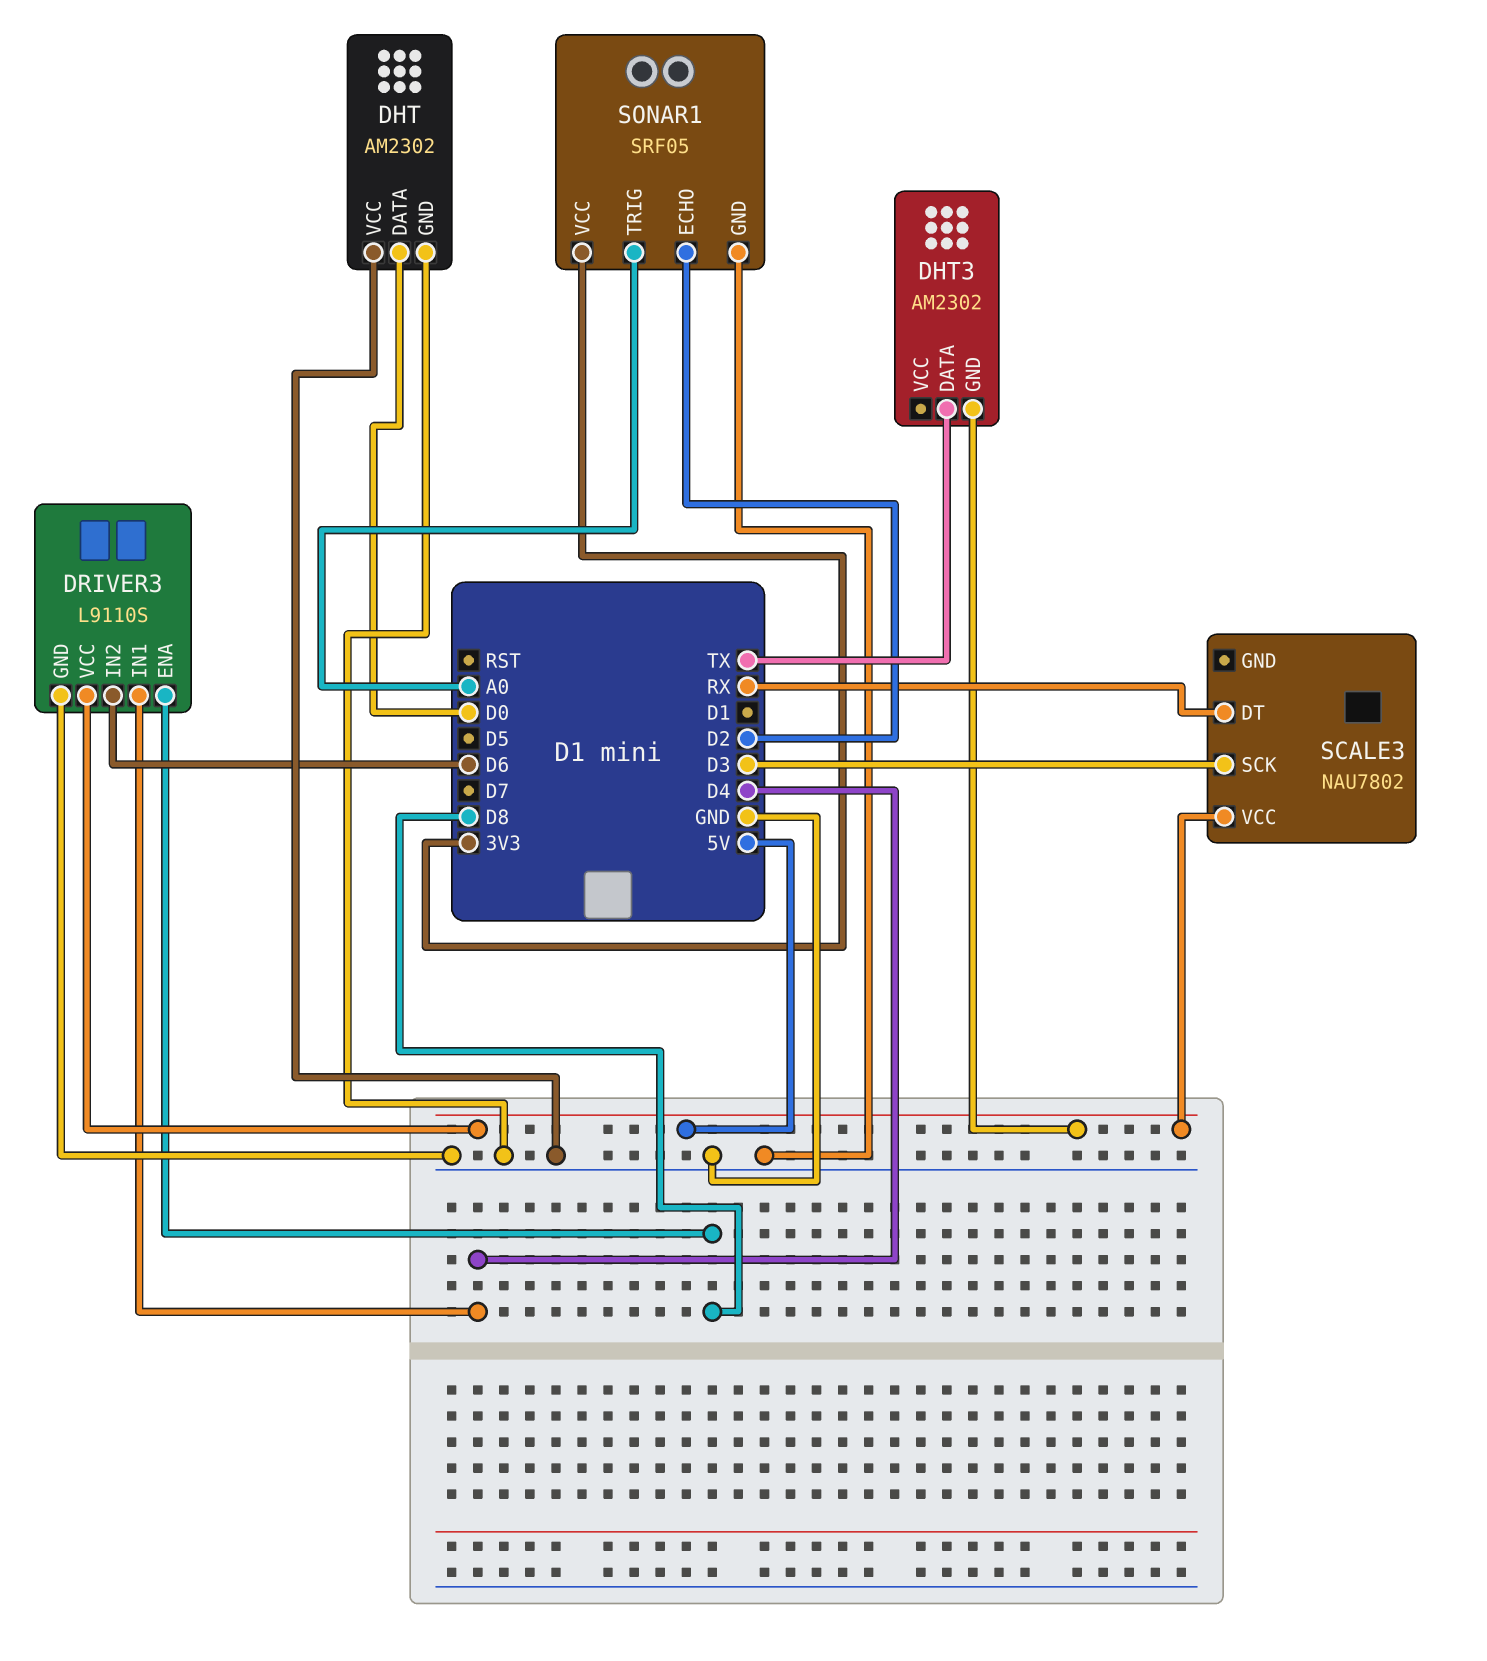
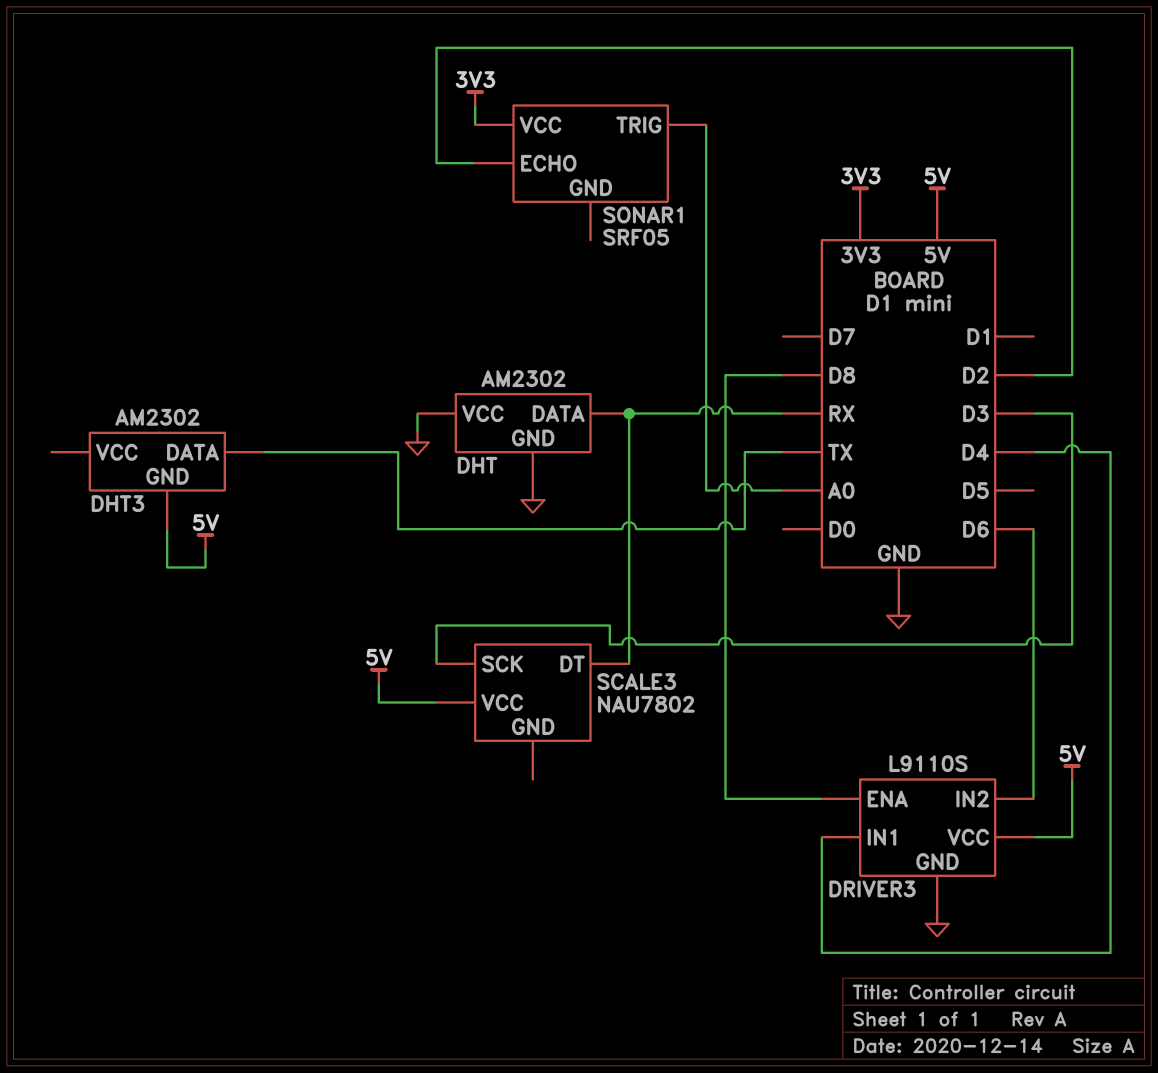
DHT pin DATA: D0 -> RX
SONAR1 pin GND: GND -> none

